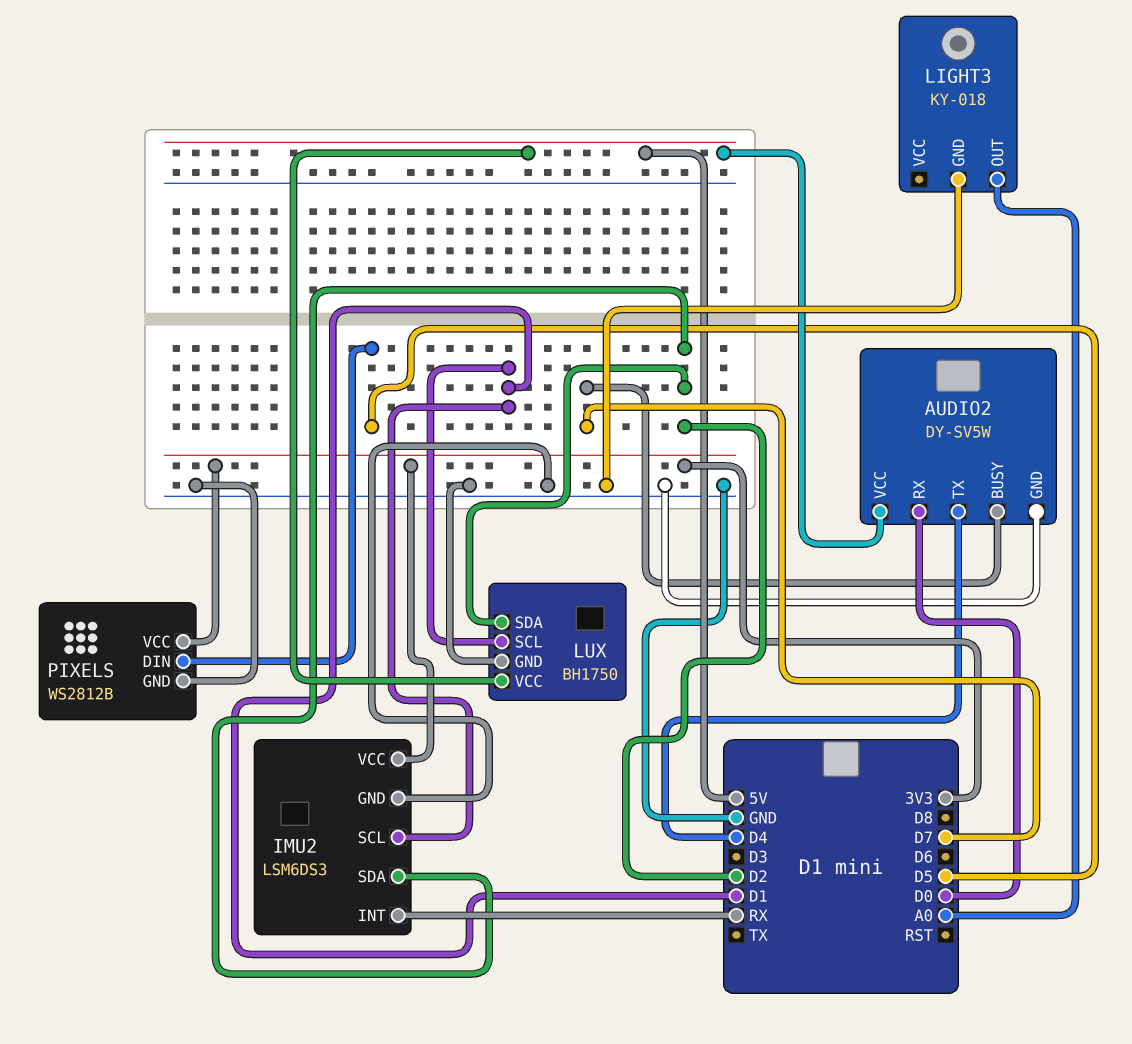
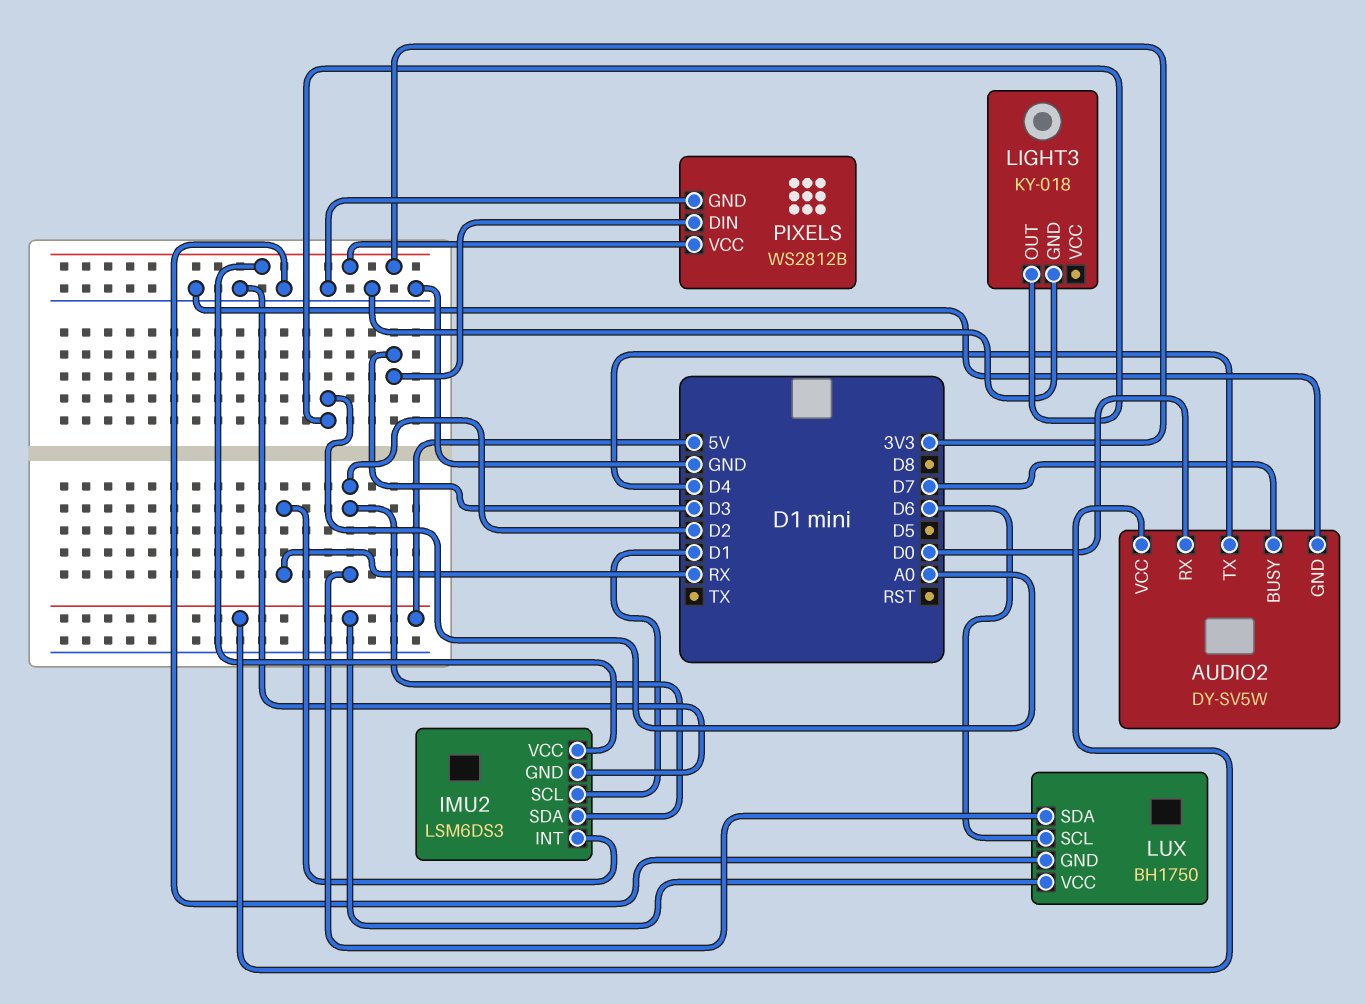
LUX pin SCL: D1 -> D6
PIXELS pin DIN: D5 -> D3

